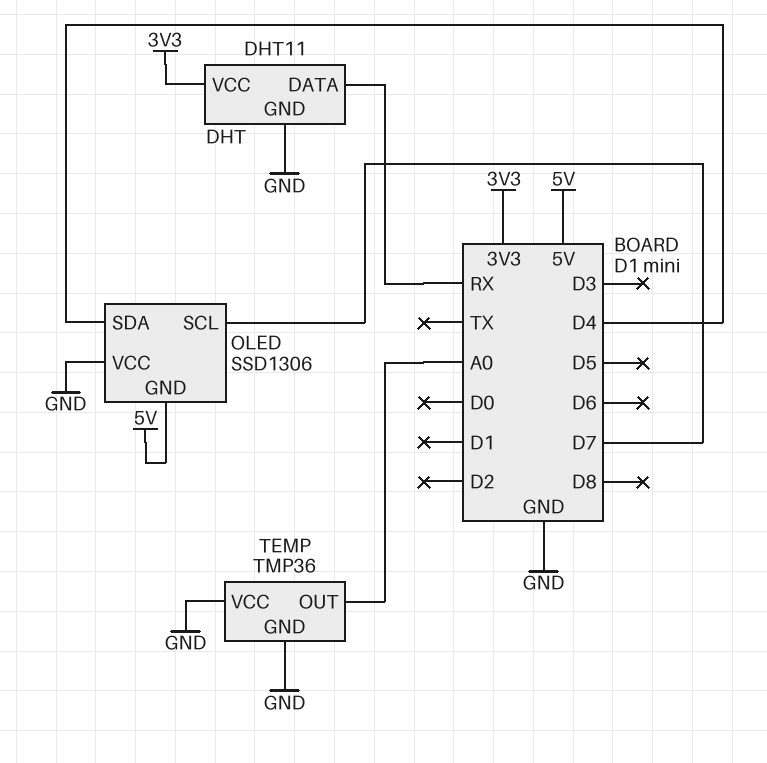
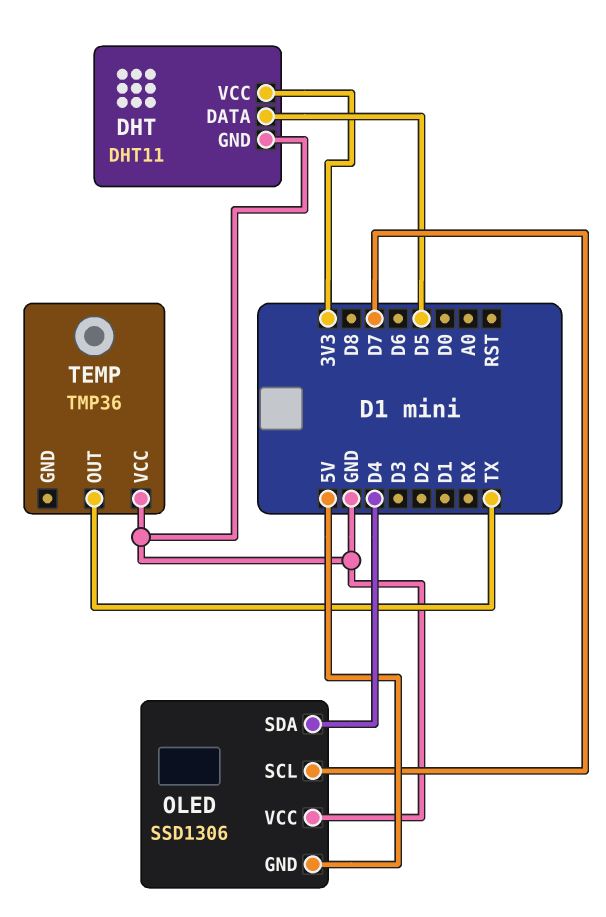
DHT pin DATA: RX -> D5
TEMP pin GND: GND -> none
TEMP pin OUT: A0 -> TX

